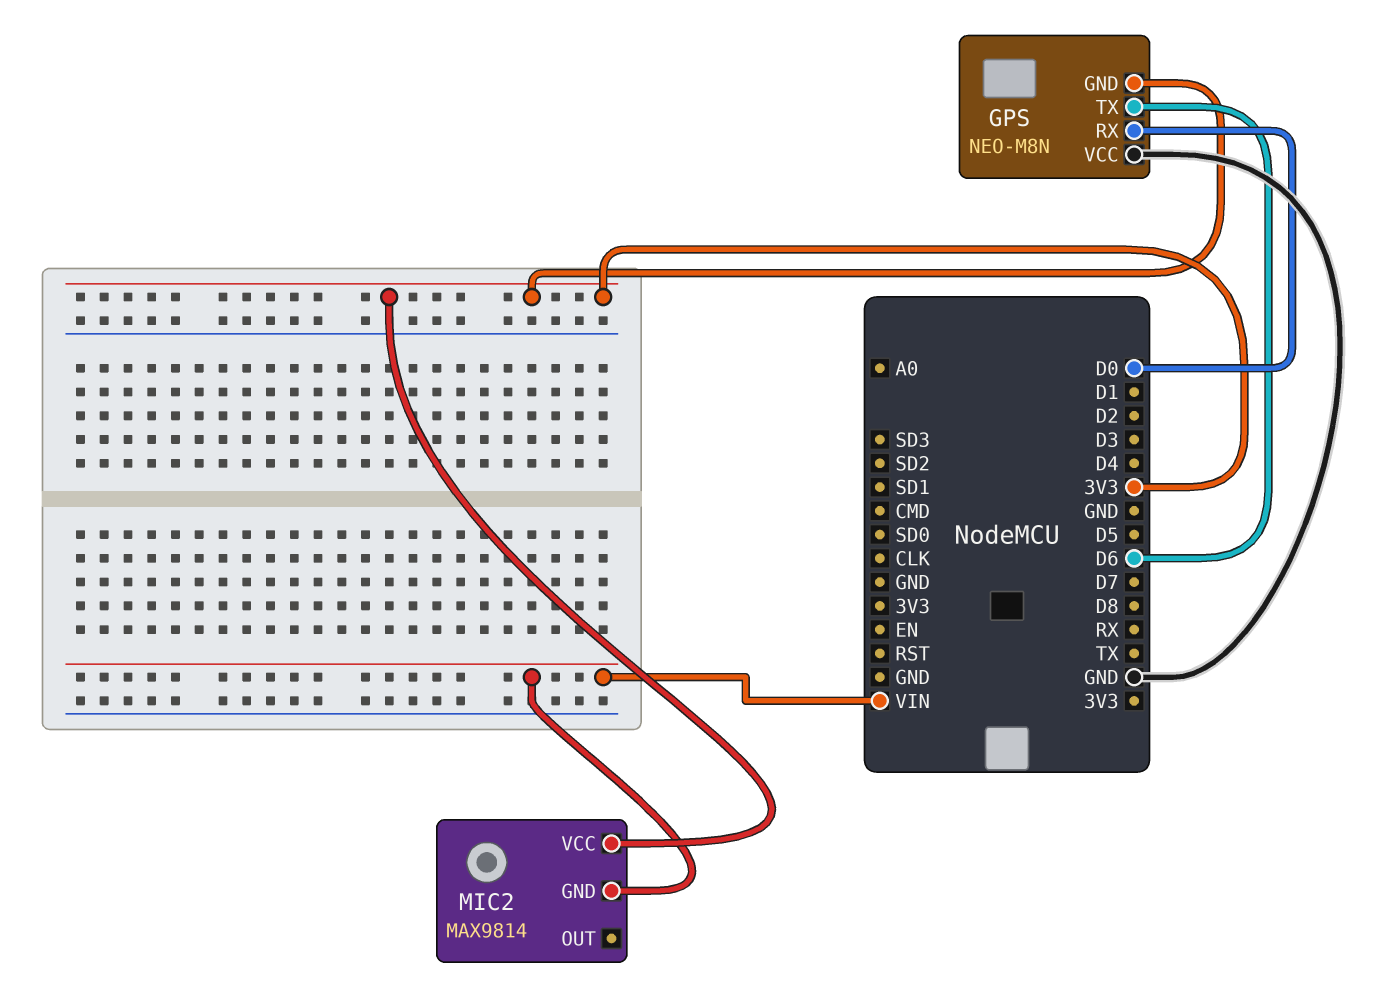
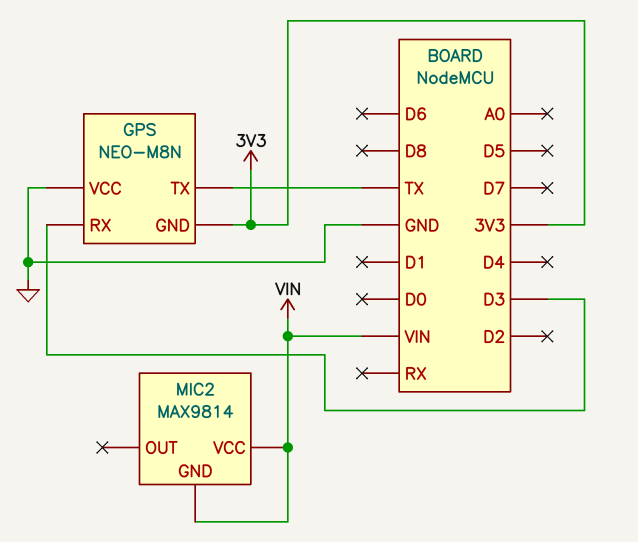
GPS pin RX: D0 -> D3
GPS pin TX: D6 -> TX
MIC2 pin VCC: 3V3 -> VIN

